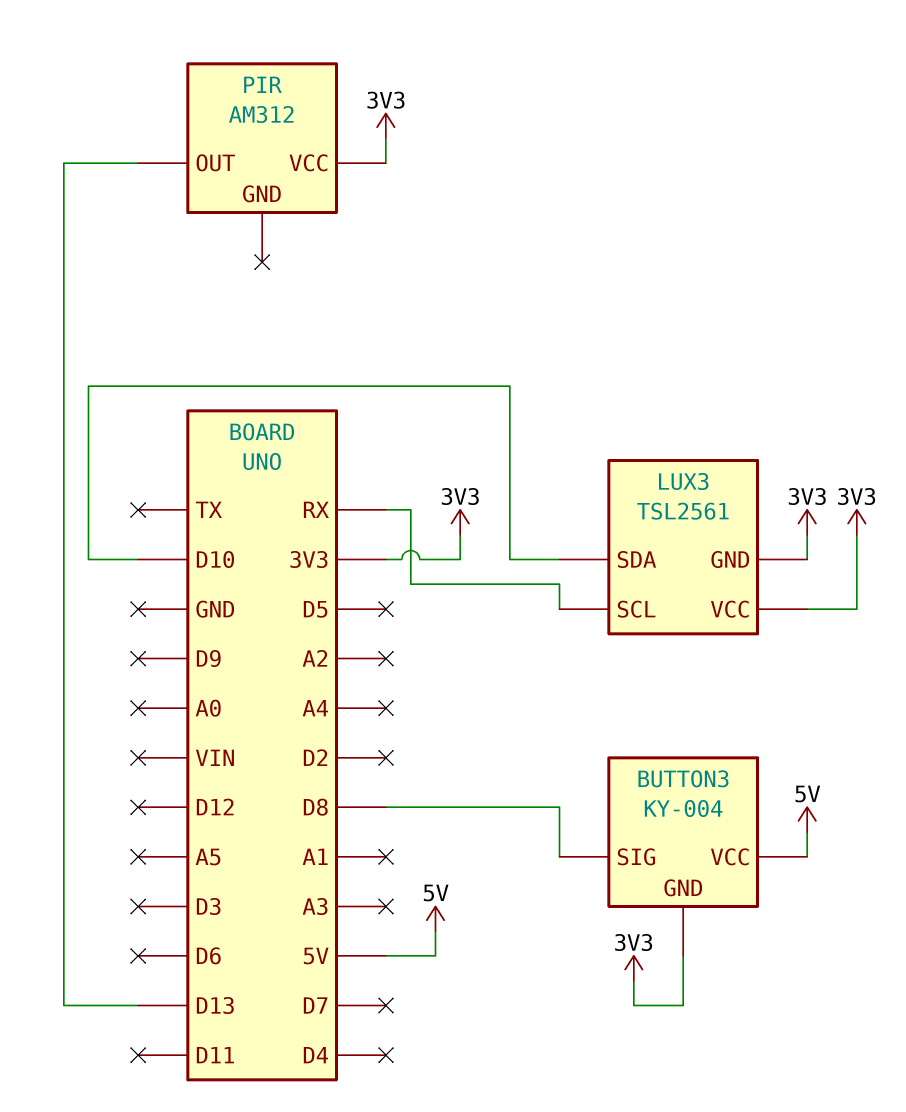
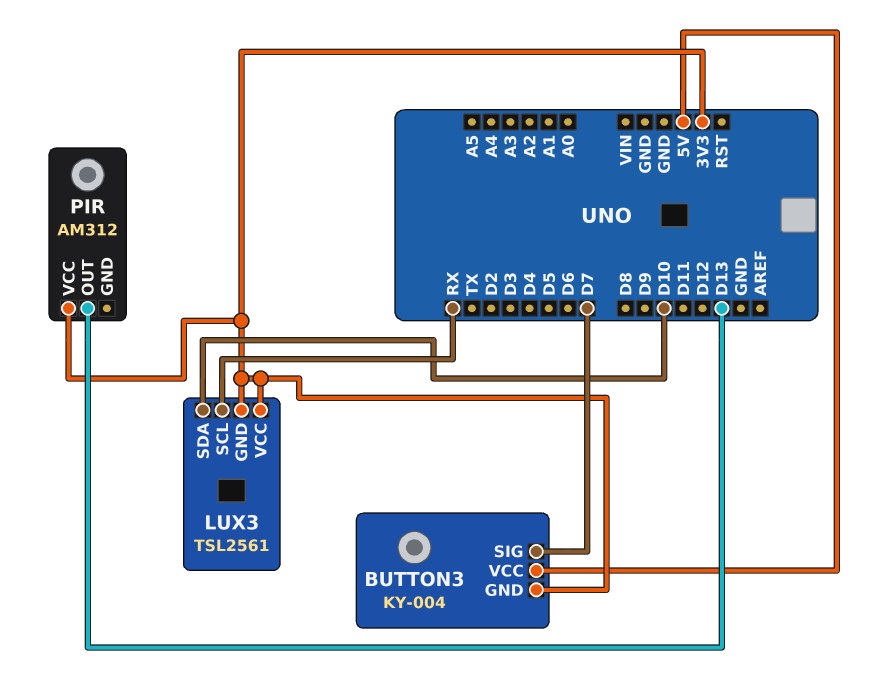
BUTTON3 pin SIG: D8 -> D7

